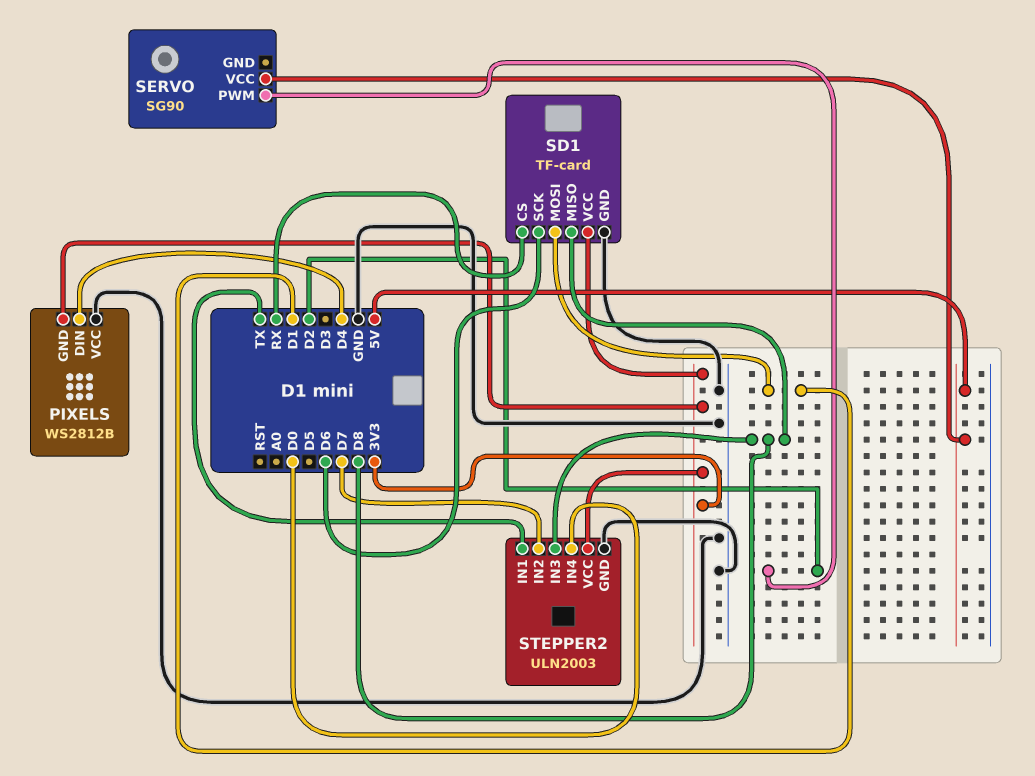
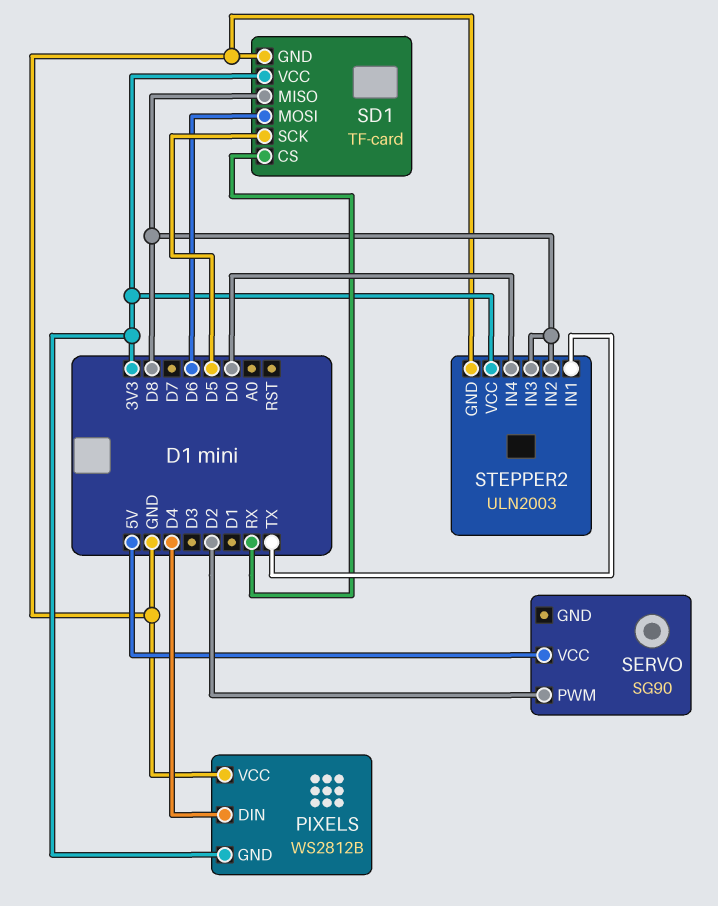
SD1 pin MOSI: D1 -> D6
SD1 pin SCK: D6 -> D5
STEPPER2 pin IN2: D7 -> D8

